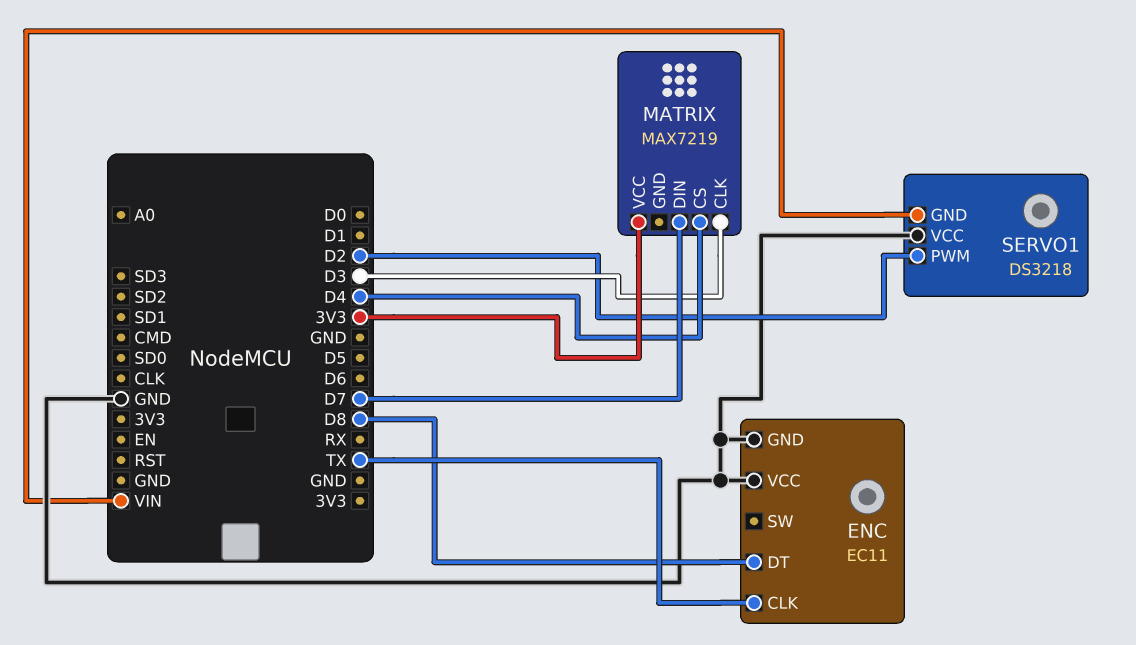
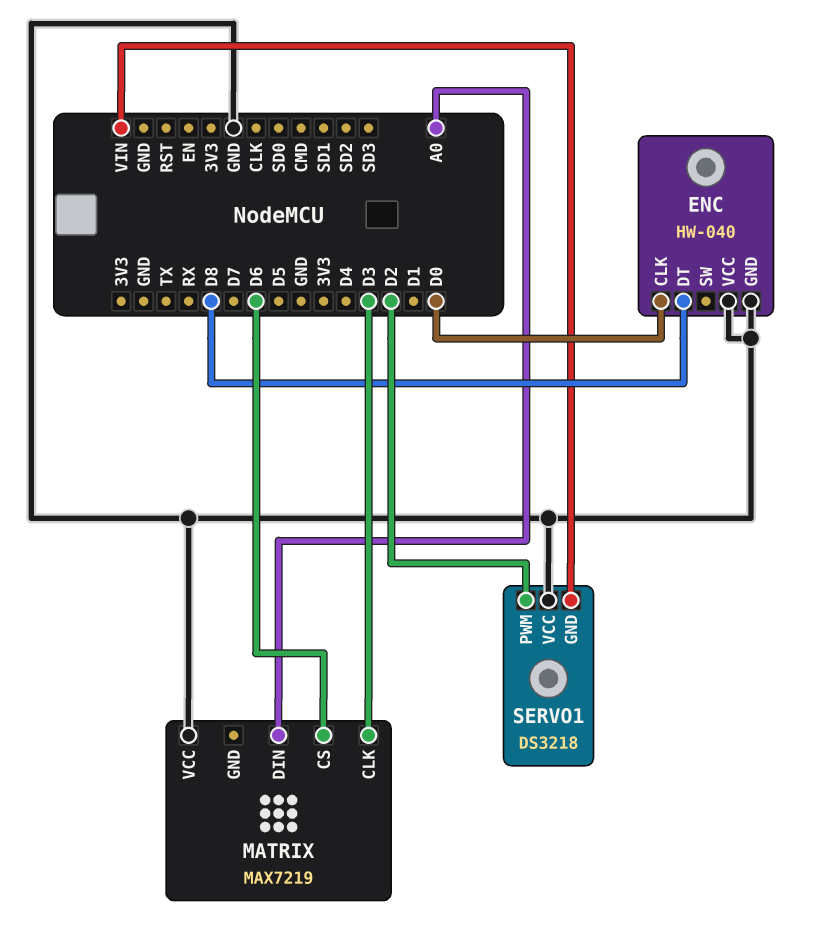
ENC: EC11 -> HW-040
ENC pin CLK: TX -> D0
MATRIX pin CS: D4 -> D6
MATRIX pin DIN: D7 -> A0
MATRIX pin VCC: 3V3 -> GND

